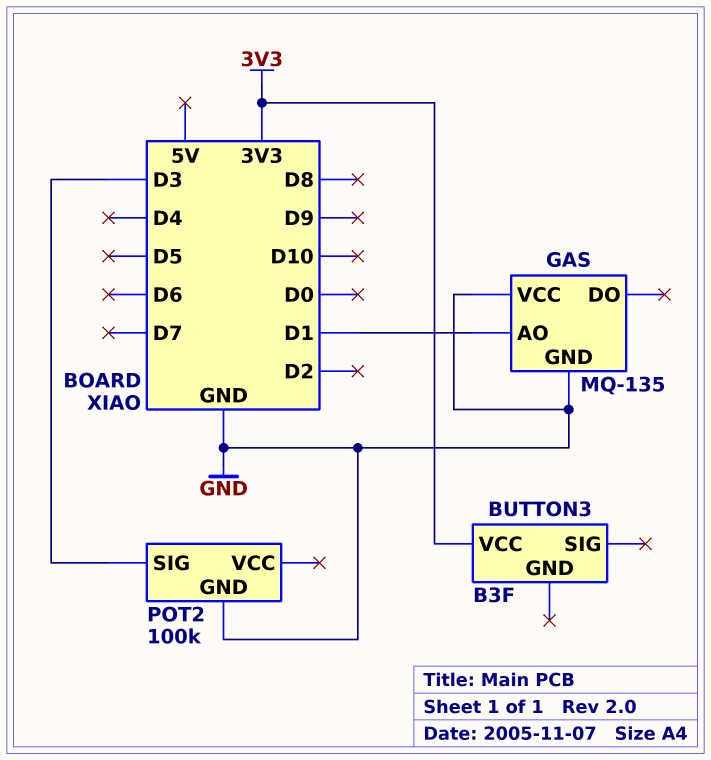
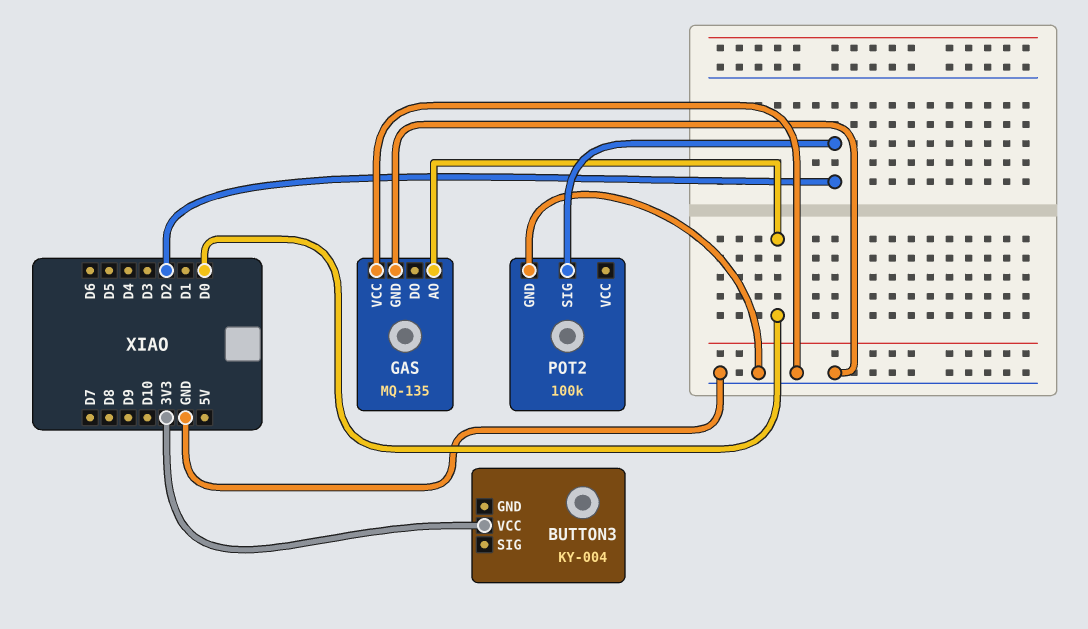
BUTTON3: B3F -> KY-004
GAS pin AO: D1 -> D0
POT2 pin SIG: D3 -> D2

